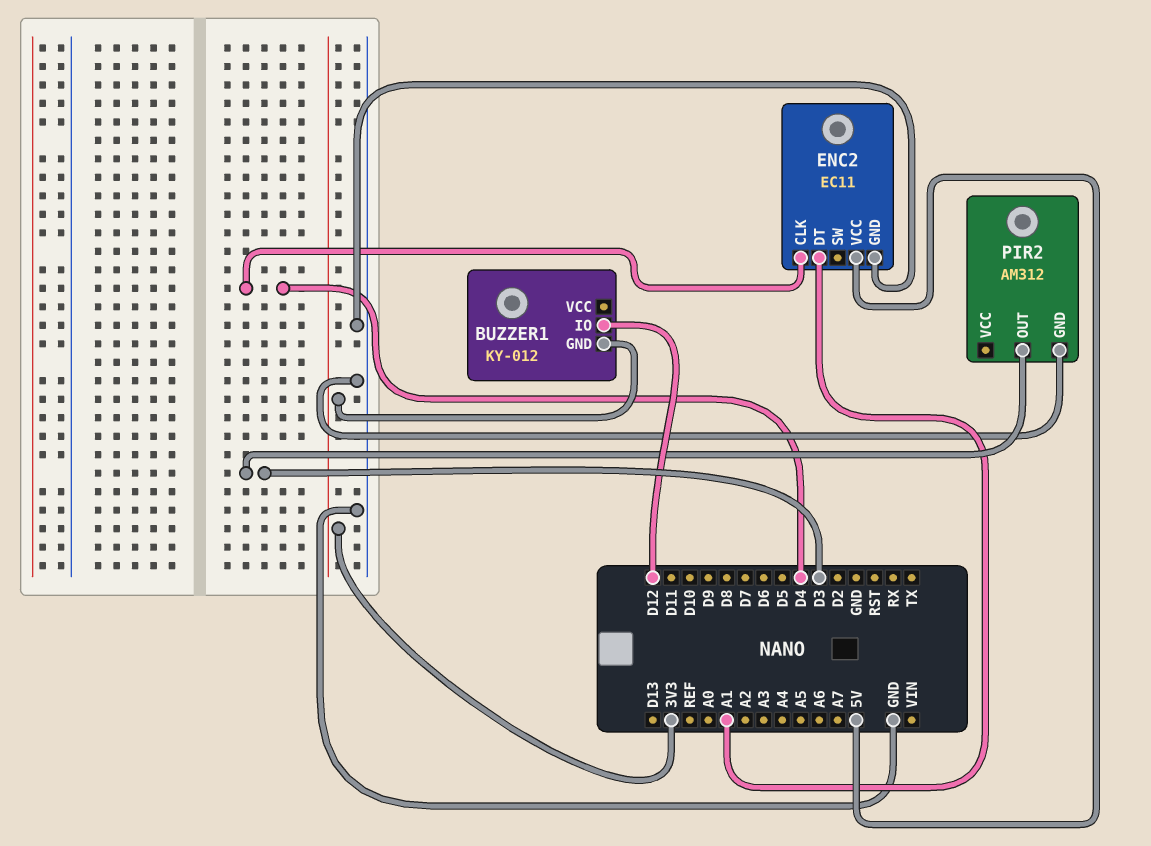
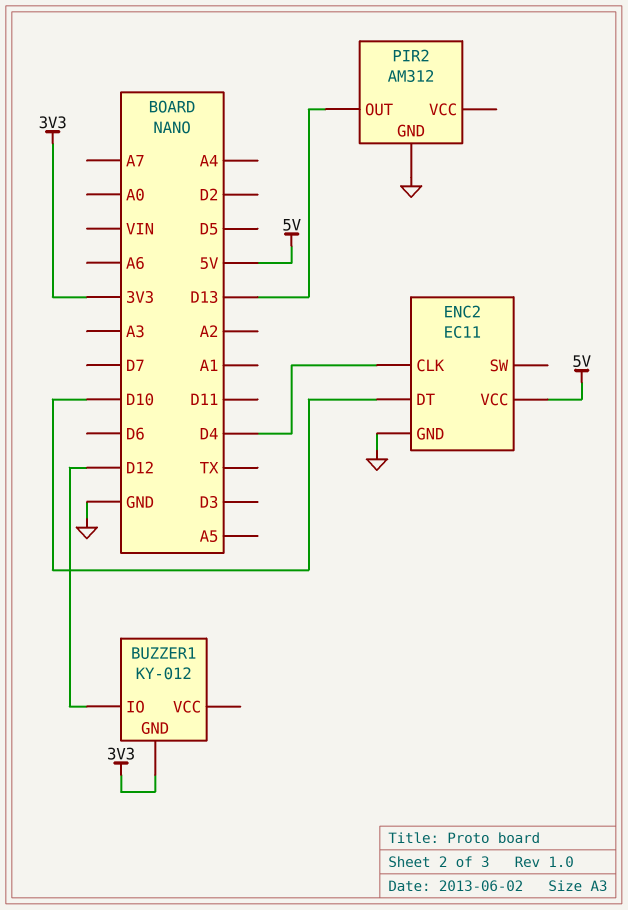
ENC2 pin DT: A1 -> D10
PIR2 pin OUT: D3 -> D13

